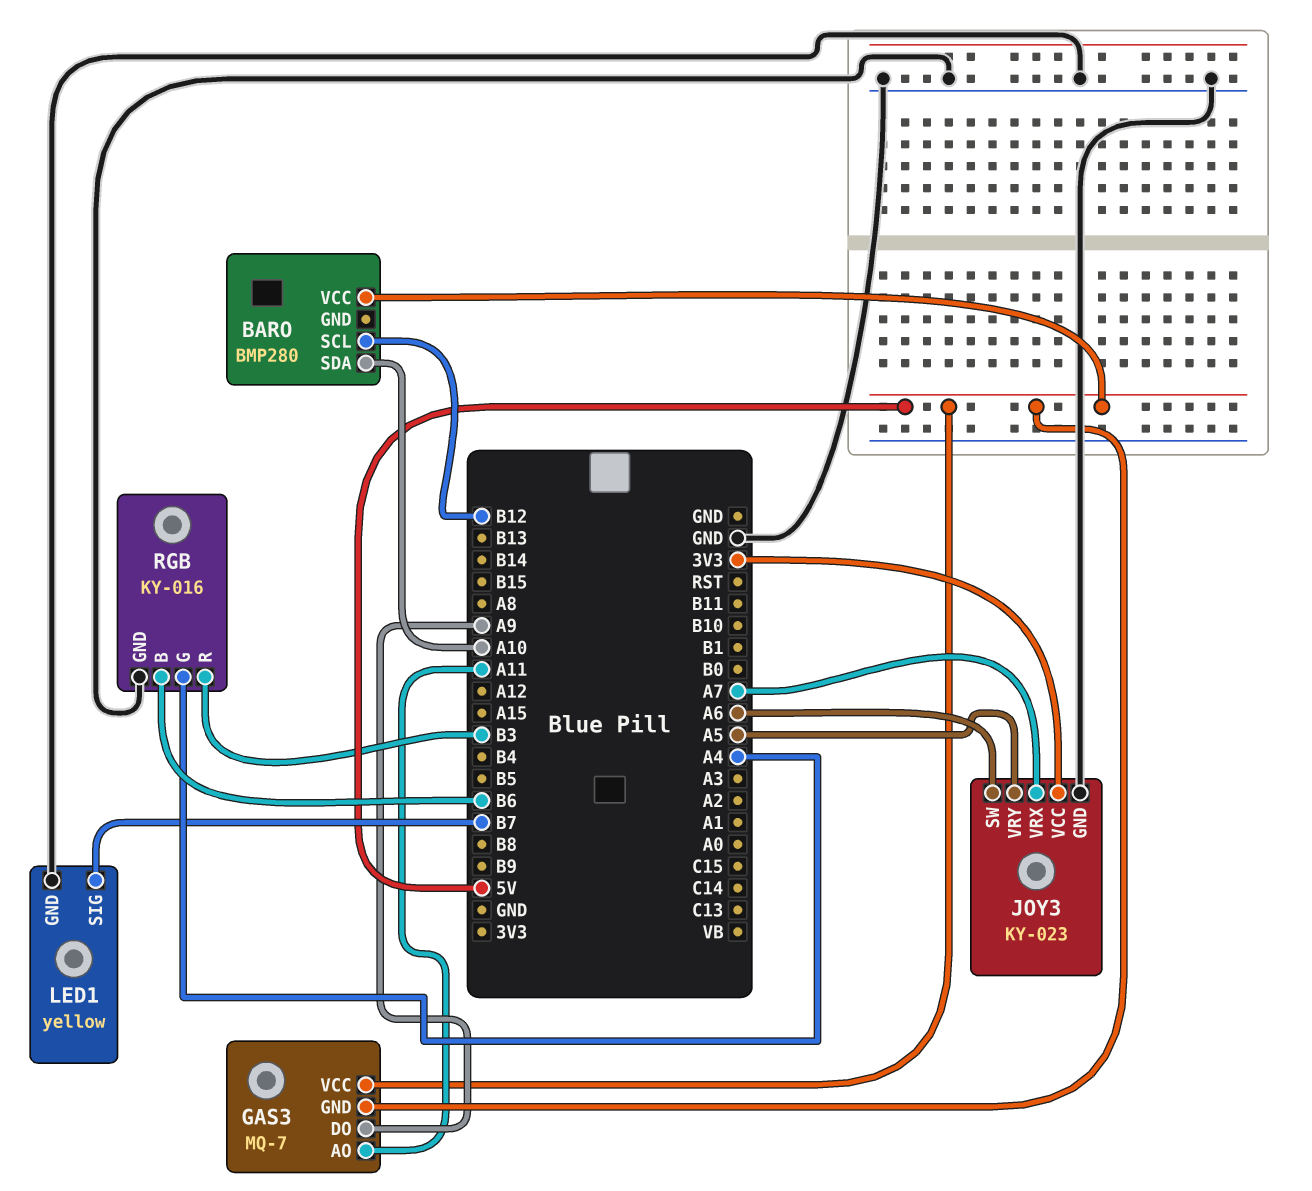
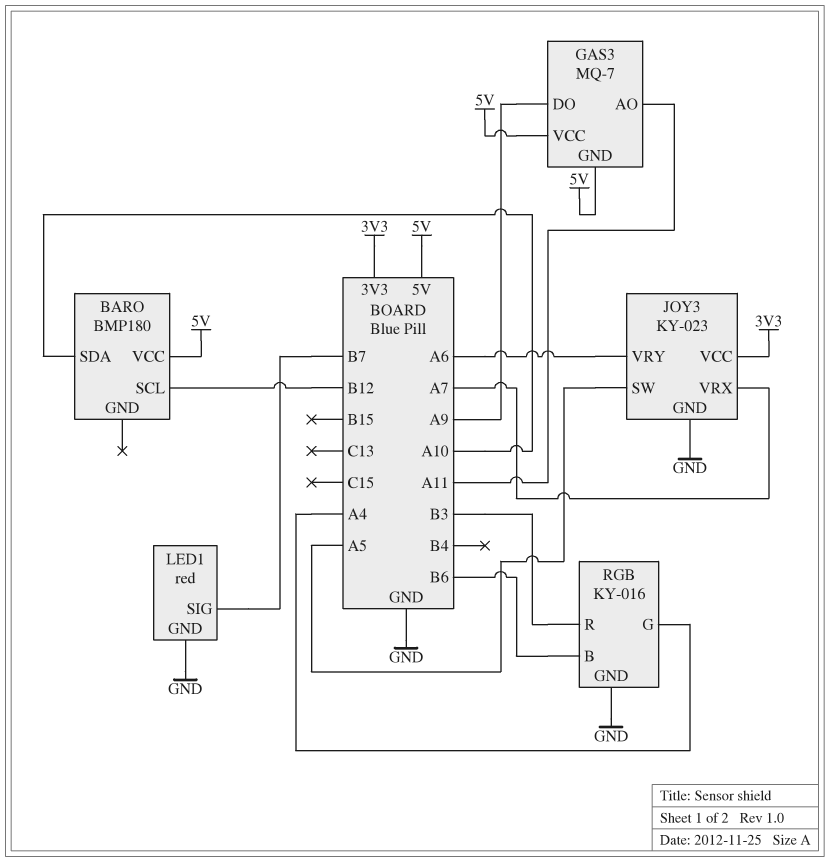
BARO: BMP280 -> BMP180
JOY3 pin SW: A6 -> A5
JOY3 pin VRY: A5 -> A6
LED1: yellow -> red

